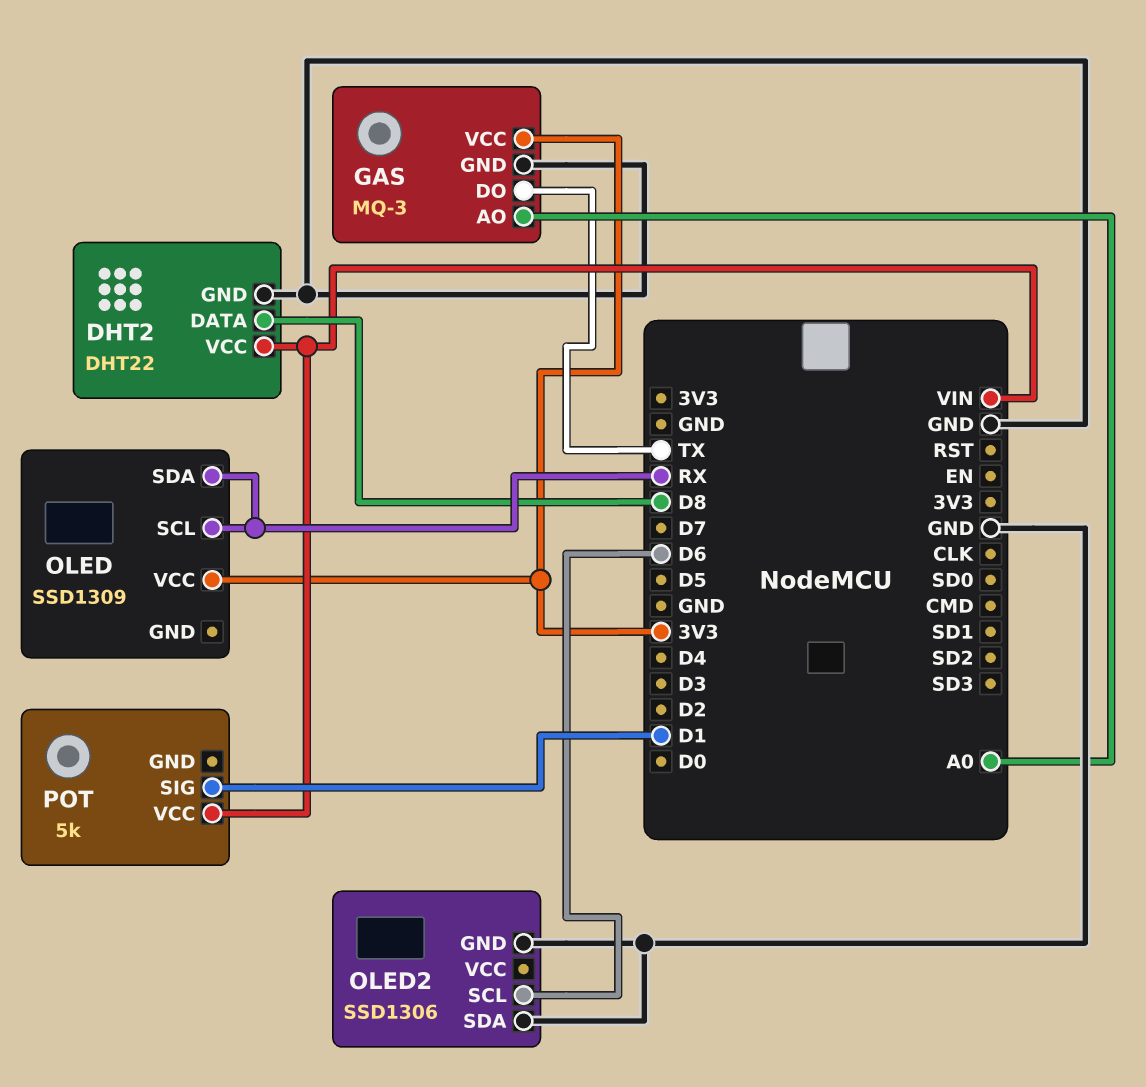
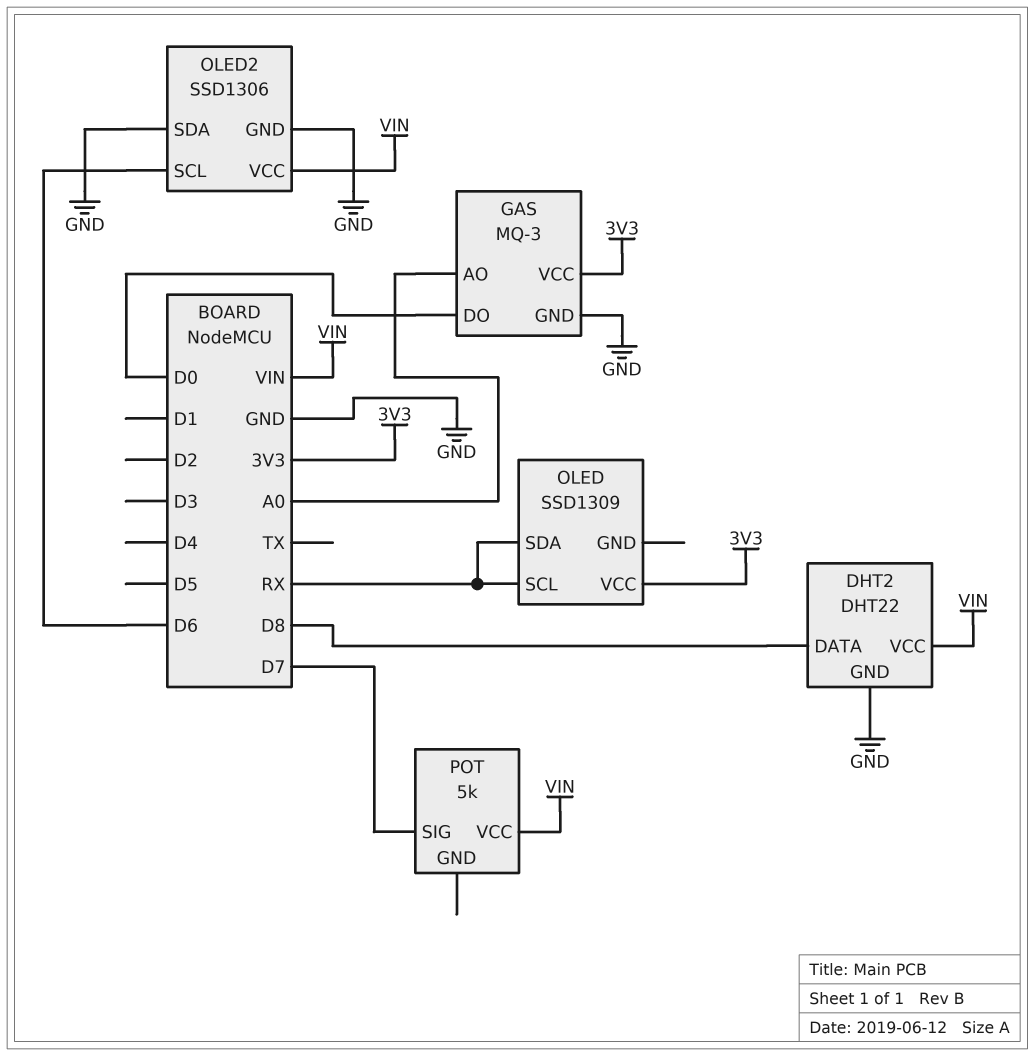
GAS pin DO: TX -> D0
OLED2 pin VCC: none -> VIN
POT pin SIG: D1 -> D7

